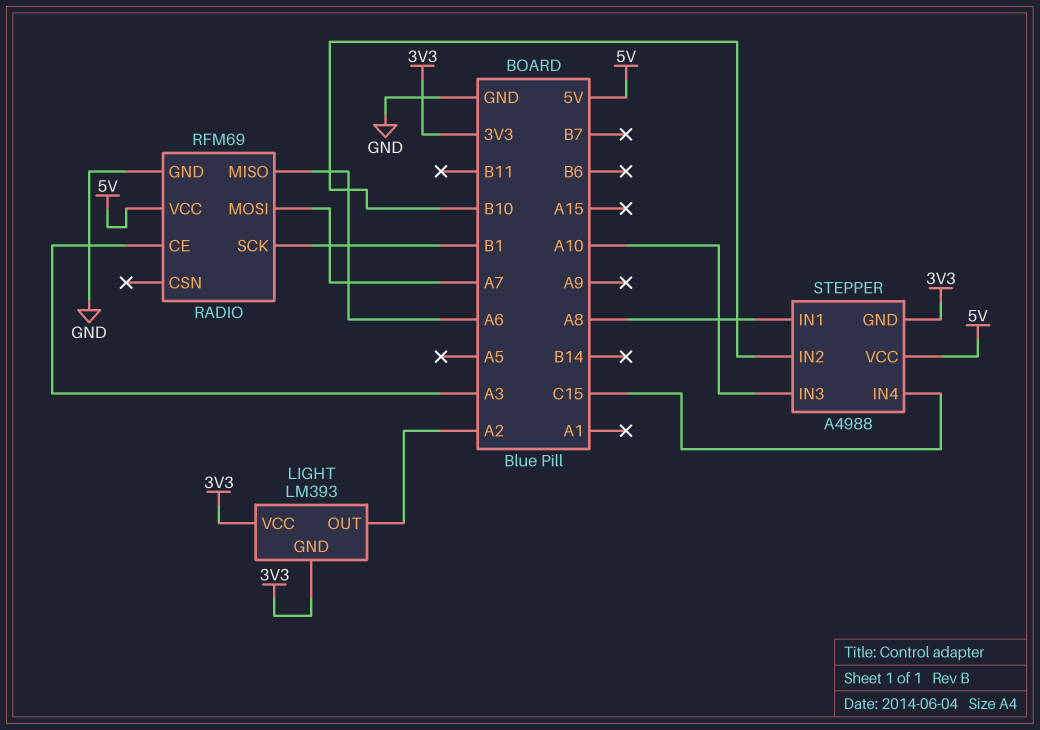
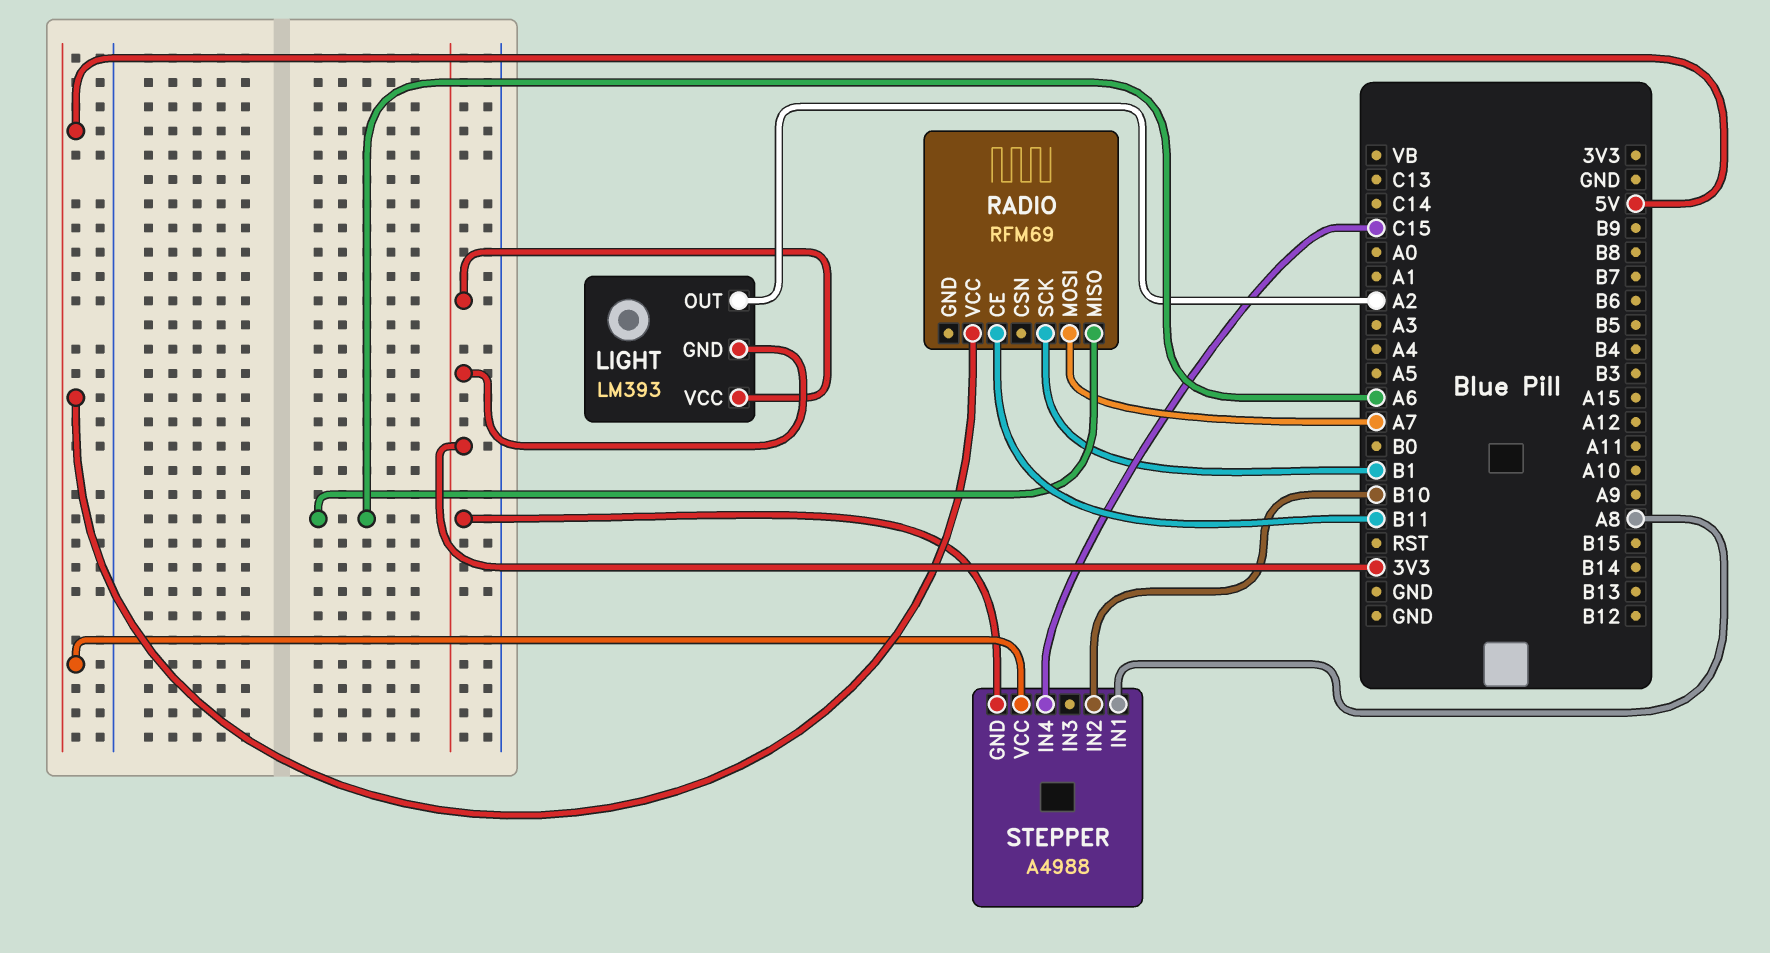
RADIO pin CE: A3 -> B11
RADIO pin GND: GND -> none
STEPPER pin IN3: A10 -> none

